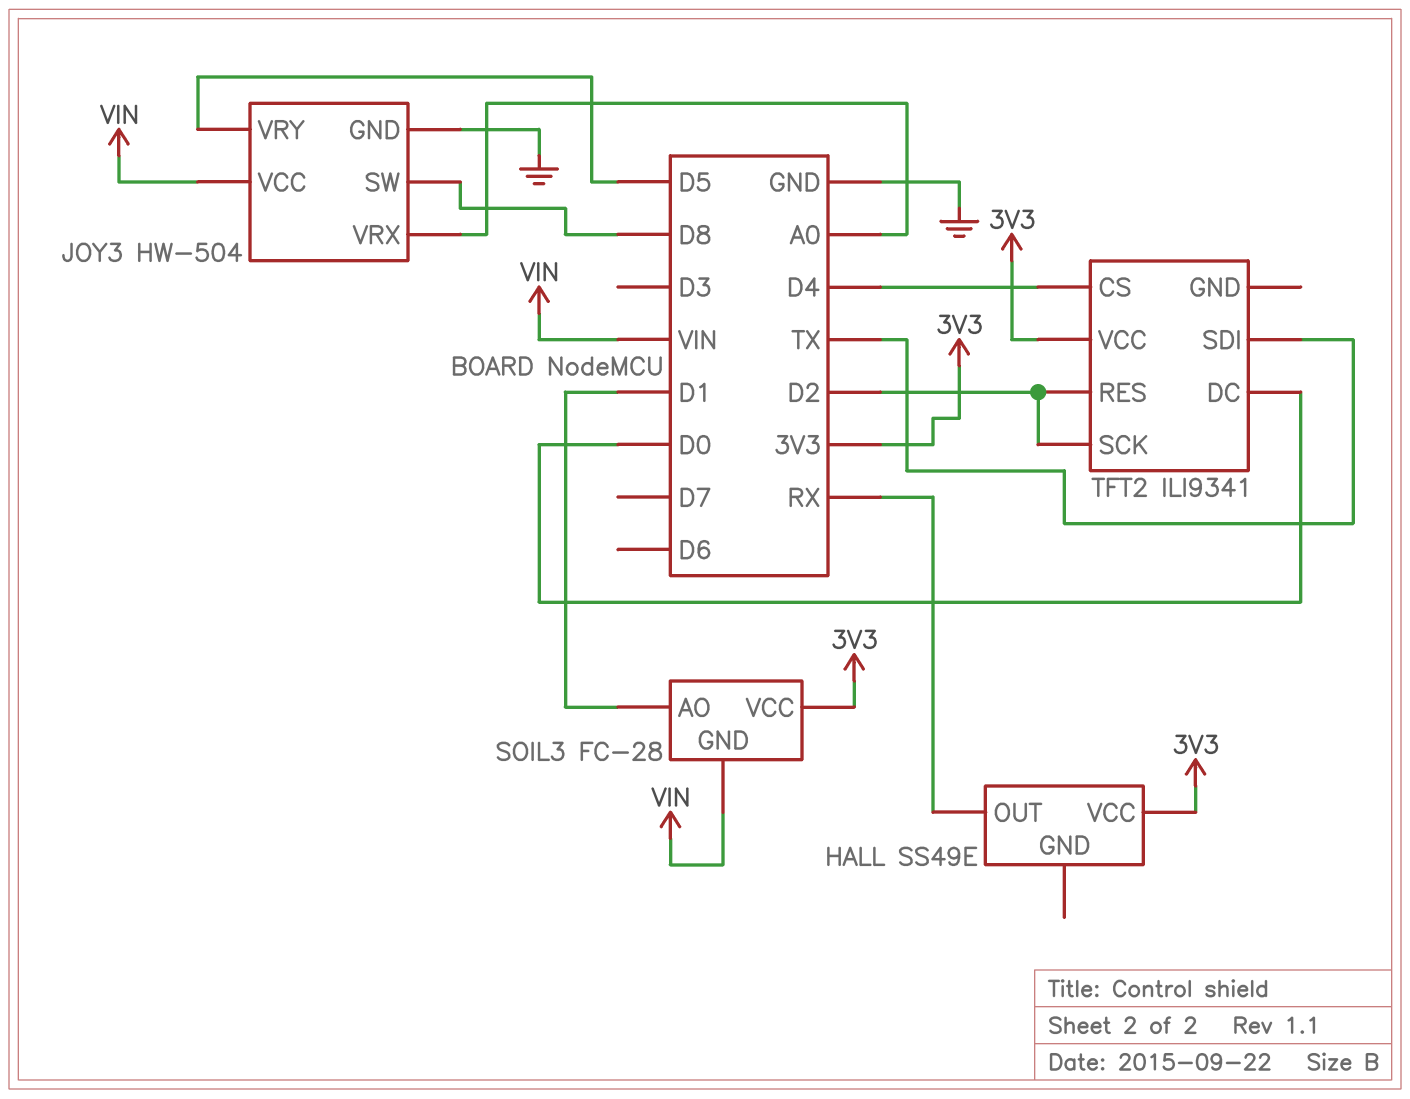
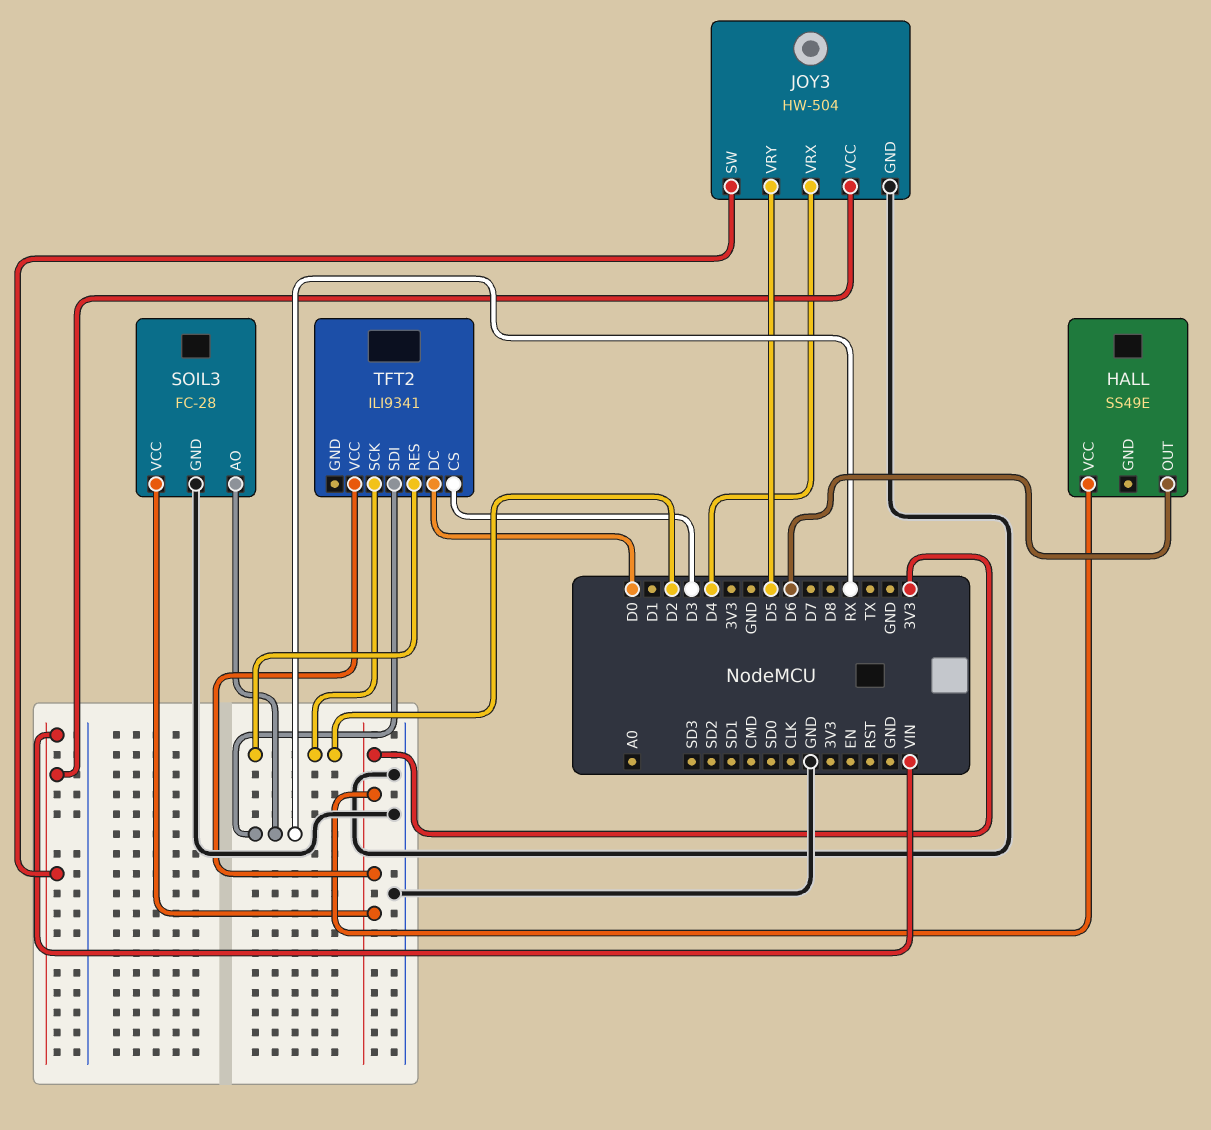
HALL pin OUT: RX -> D6
JOY3 pin SW: D8 -> VIN
JOY3 pin VRX: A0 -> D4
SOIL3 pin AO: D1 -> RX
SOIL3 pin GND: VIN -> GND
TFT2 pin CS: D4 -> D3
TFT2 pin SDI: TX -> RX

